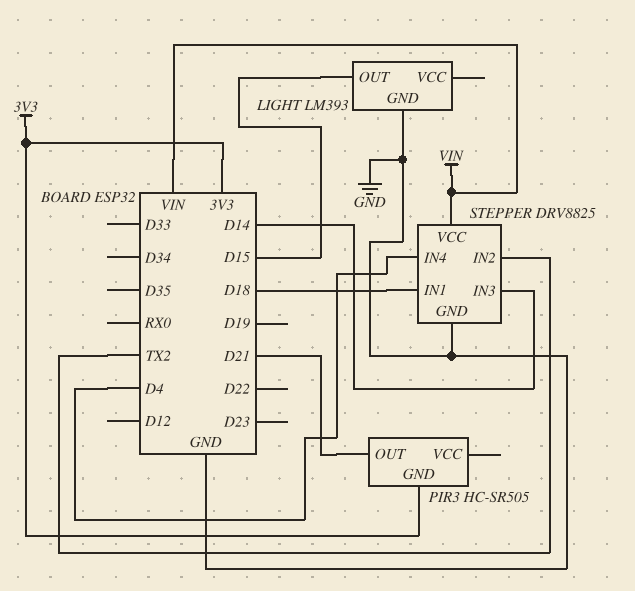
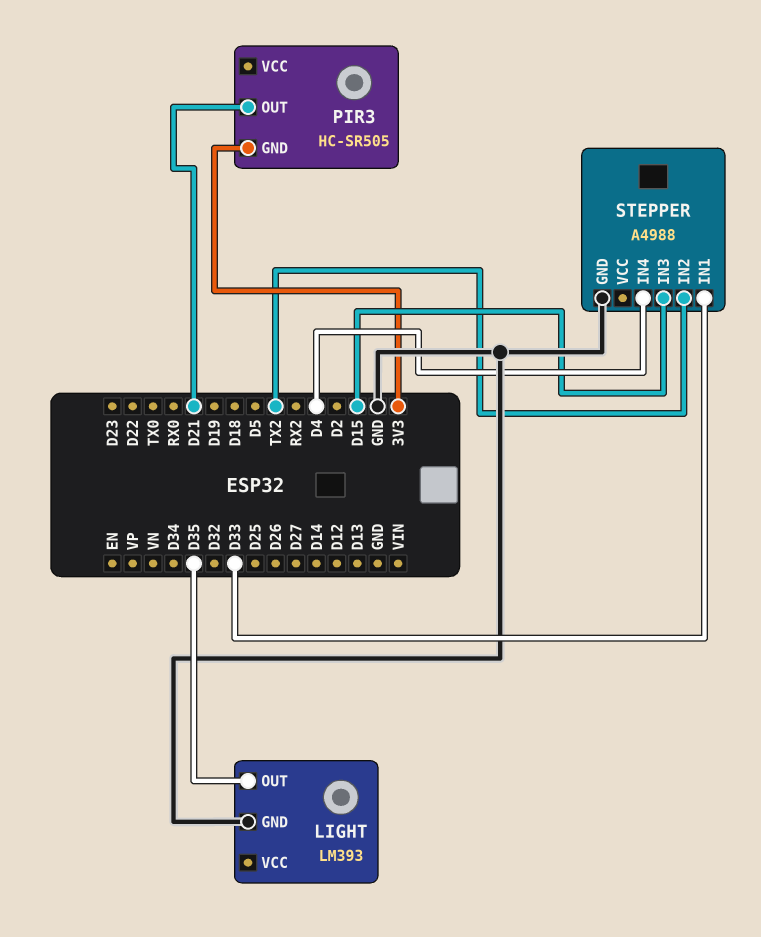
LIGHT pin OUT: D15 -> D35
STEPPER: DRV8825 -> A4988
STEPPER pin IN1: D18 -> D33
STEPPER pin IN3: D14 -> D15
STEPPER pin VCC: VIN -> none

